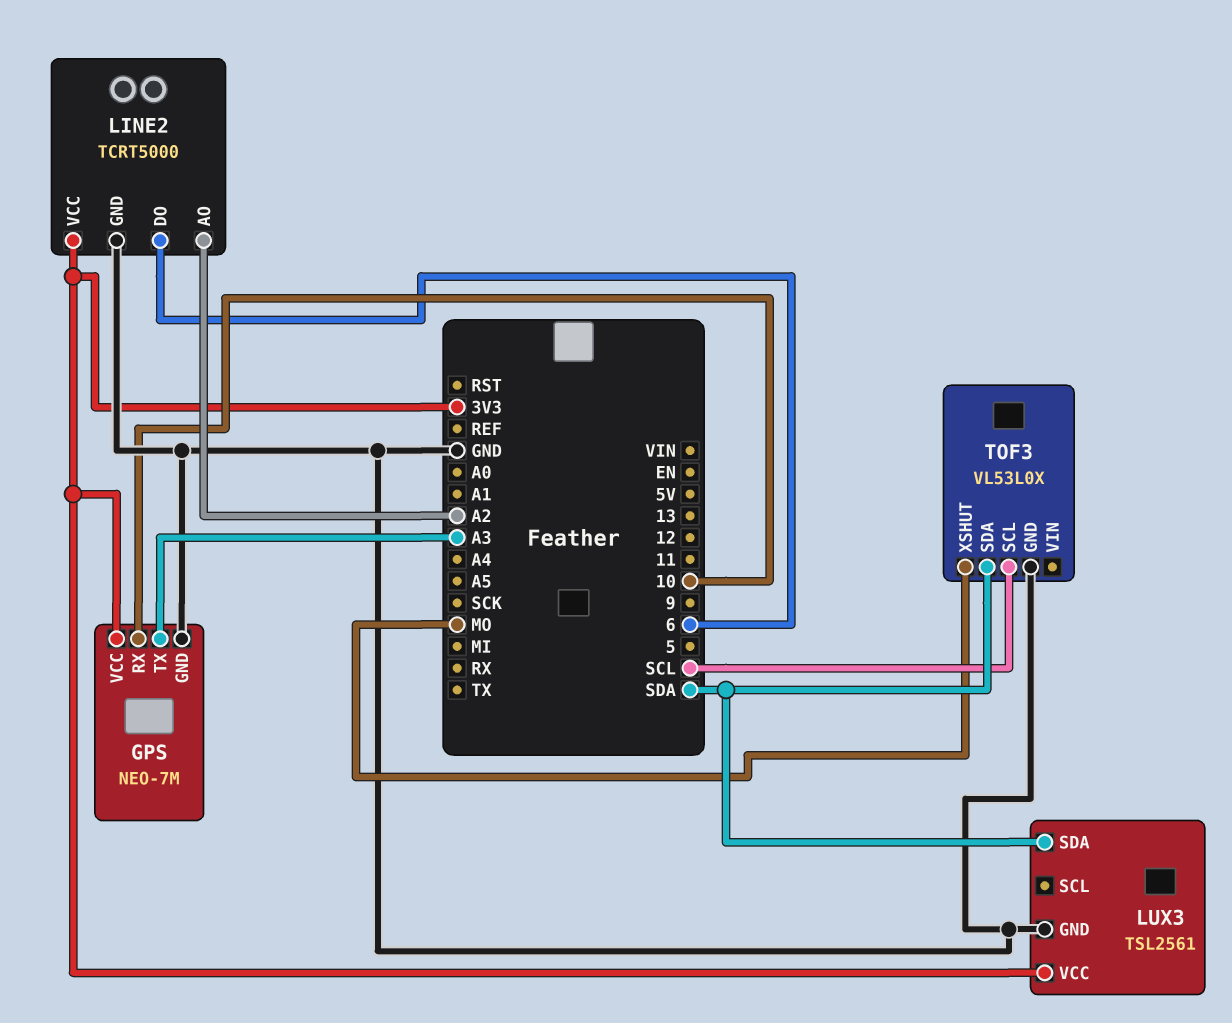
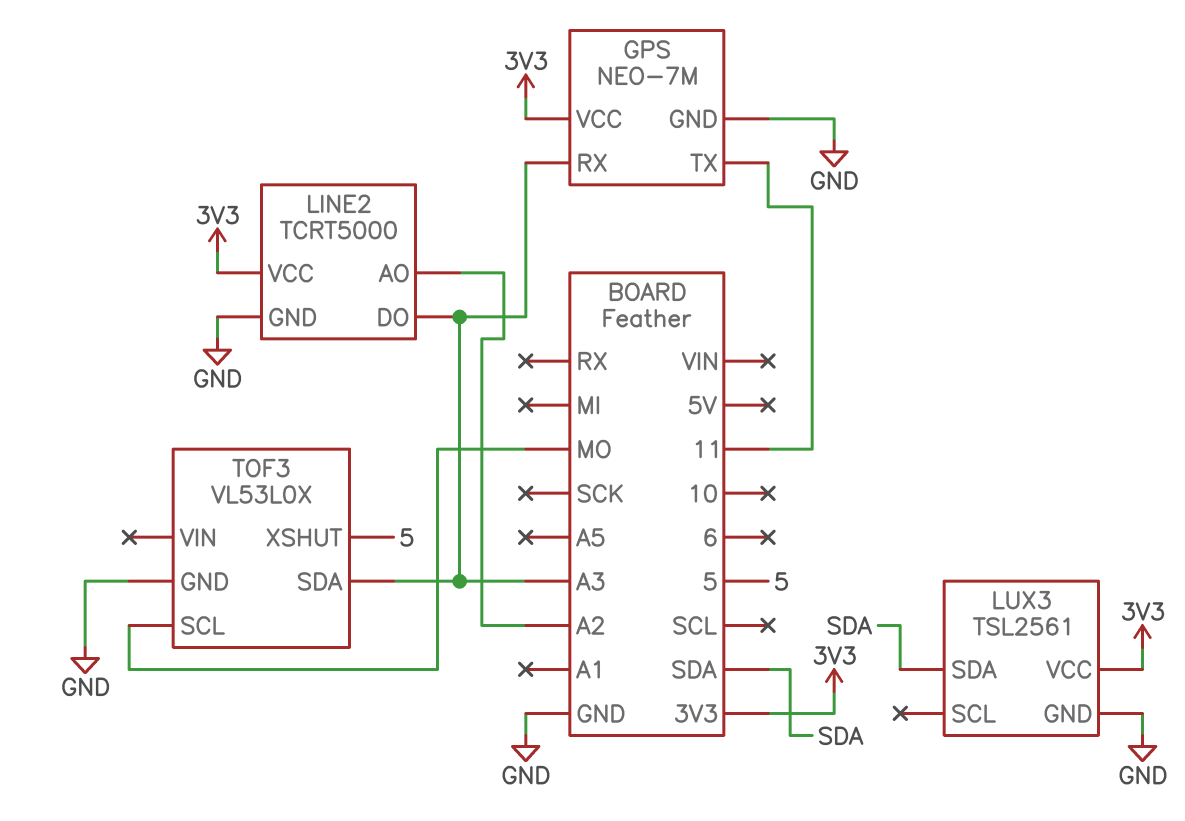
GPS pin RX: 10 -> A3
GPS pin TX: A3 -> 11
LINE2 pin DO: 6 -> A3
TOF3 pin SCL: SCL -> MO
TOF3 pin SDA: SDA -> A3
TOF3 pin XSHUT: MO -> 5

